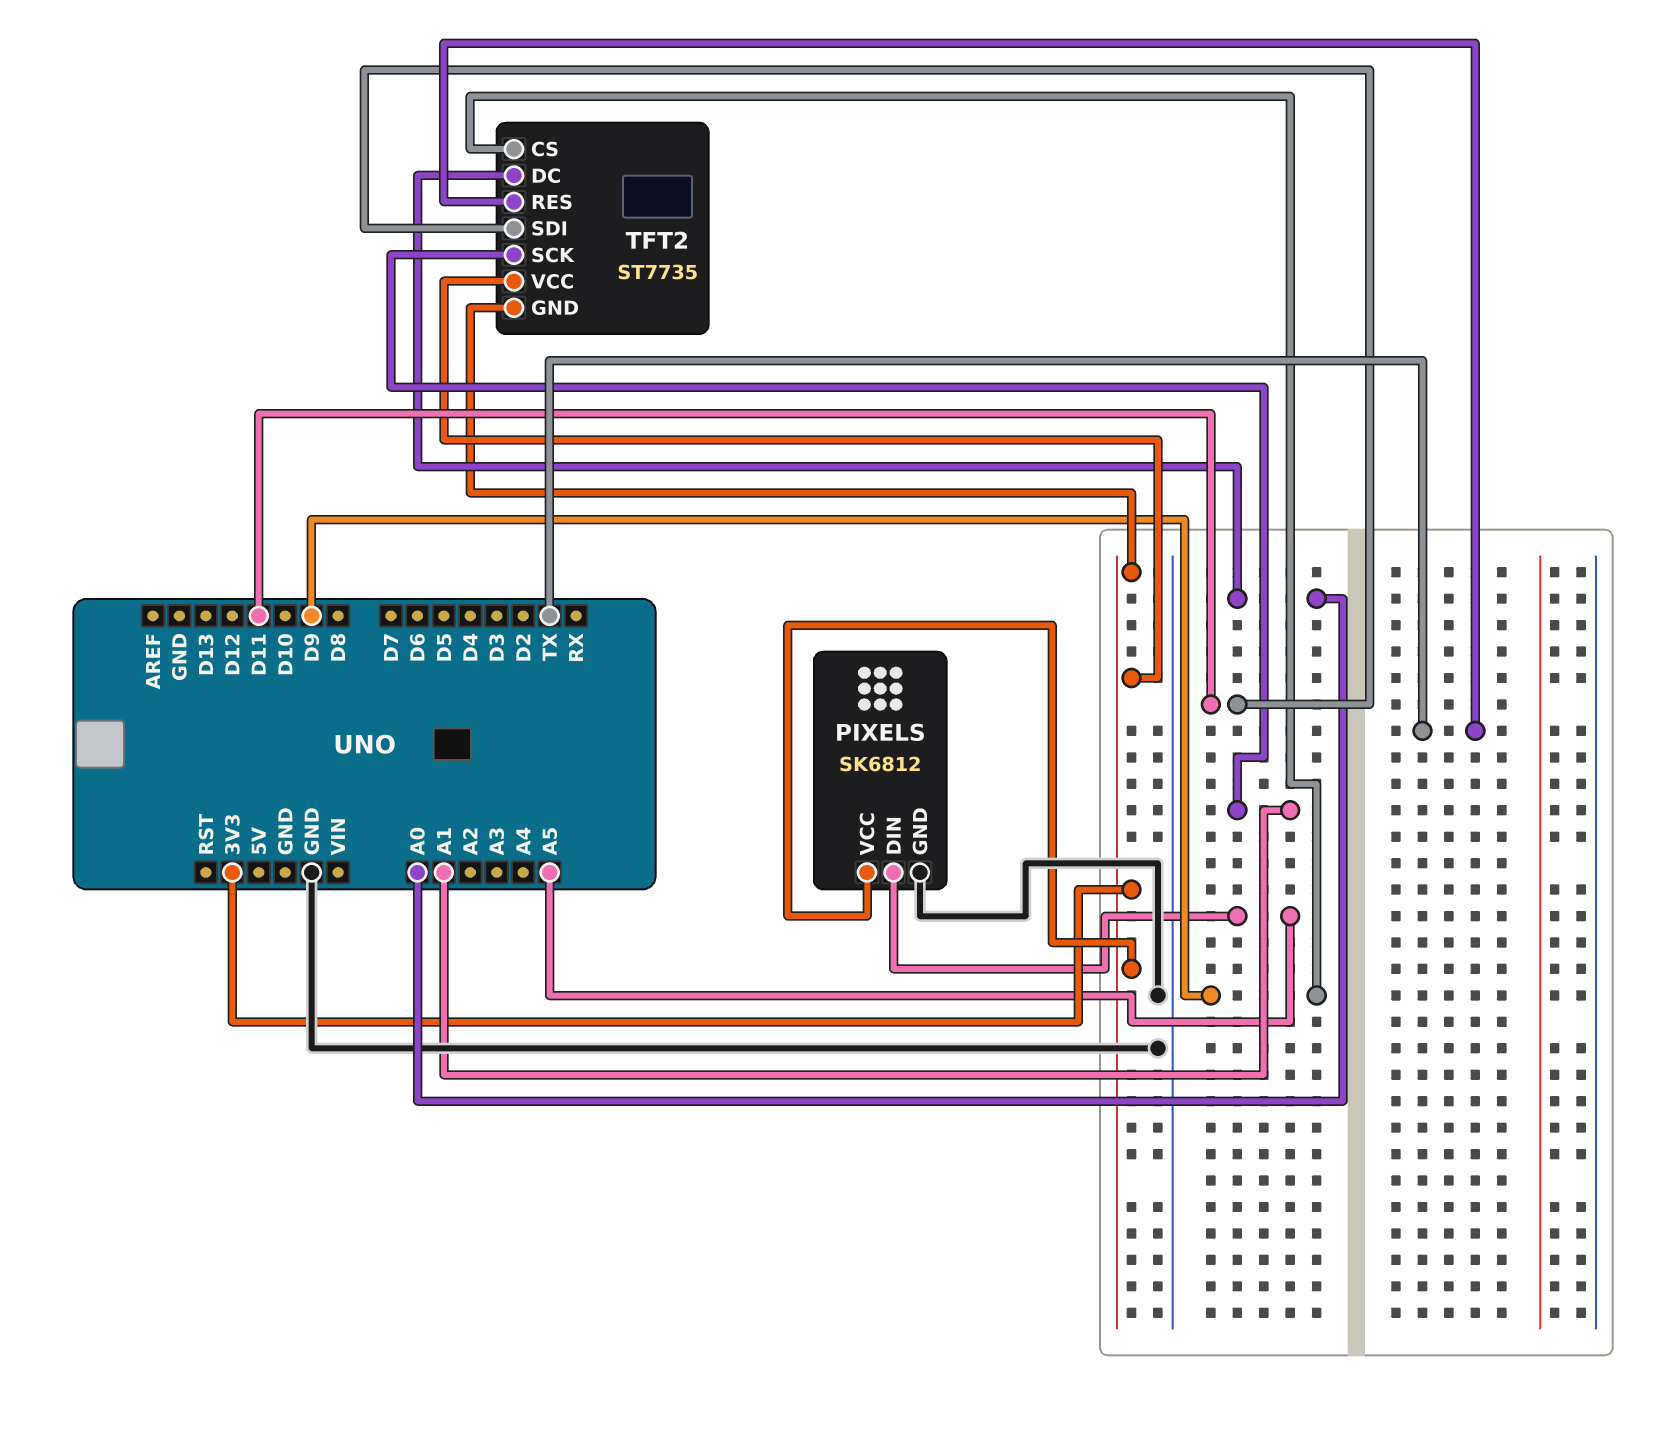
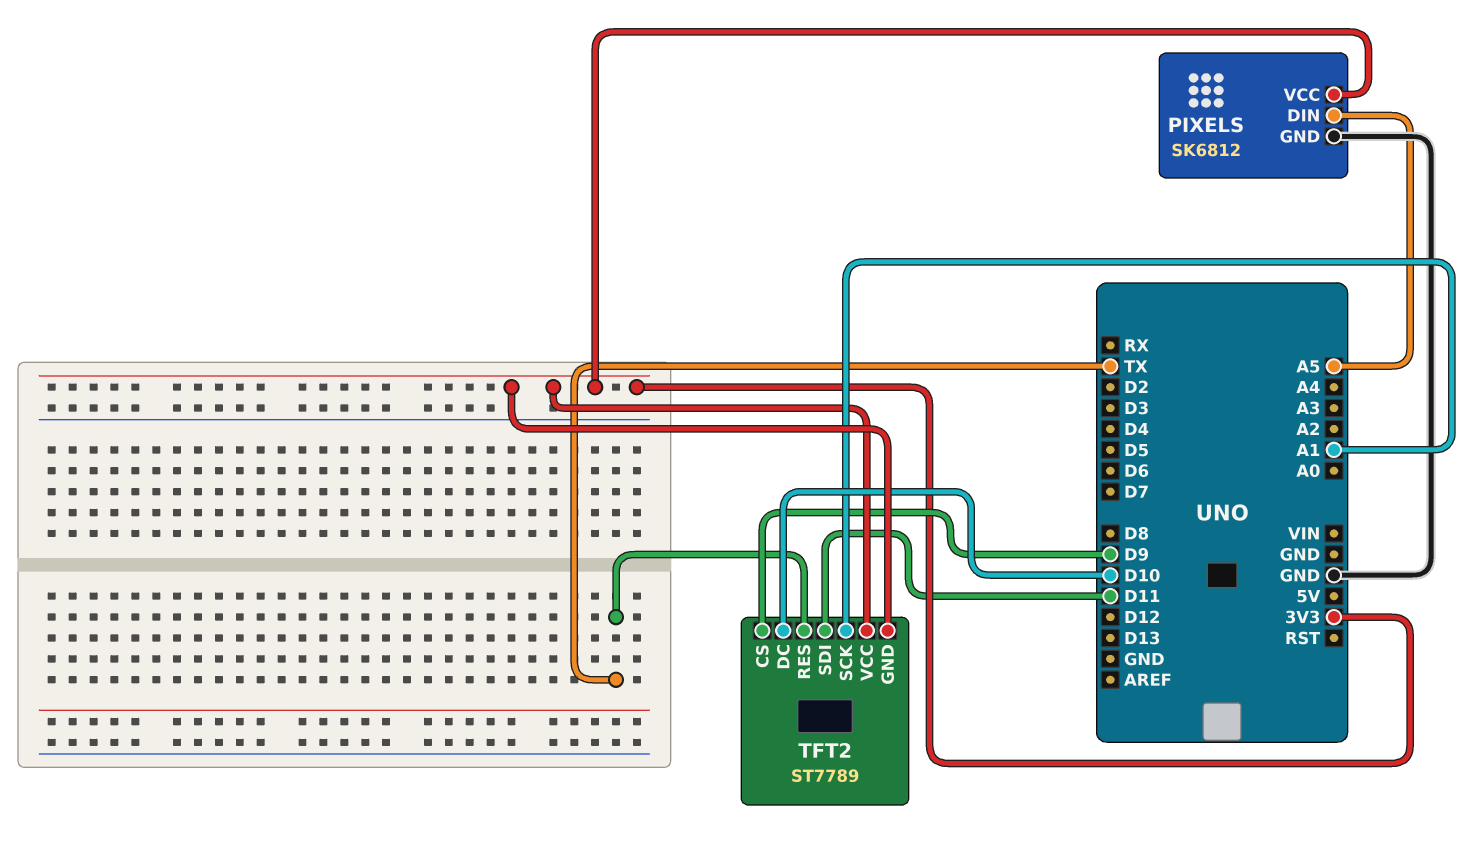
TFT2: ST7735 -> ST7789
TFT2 pin DC: A0 -> D10

